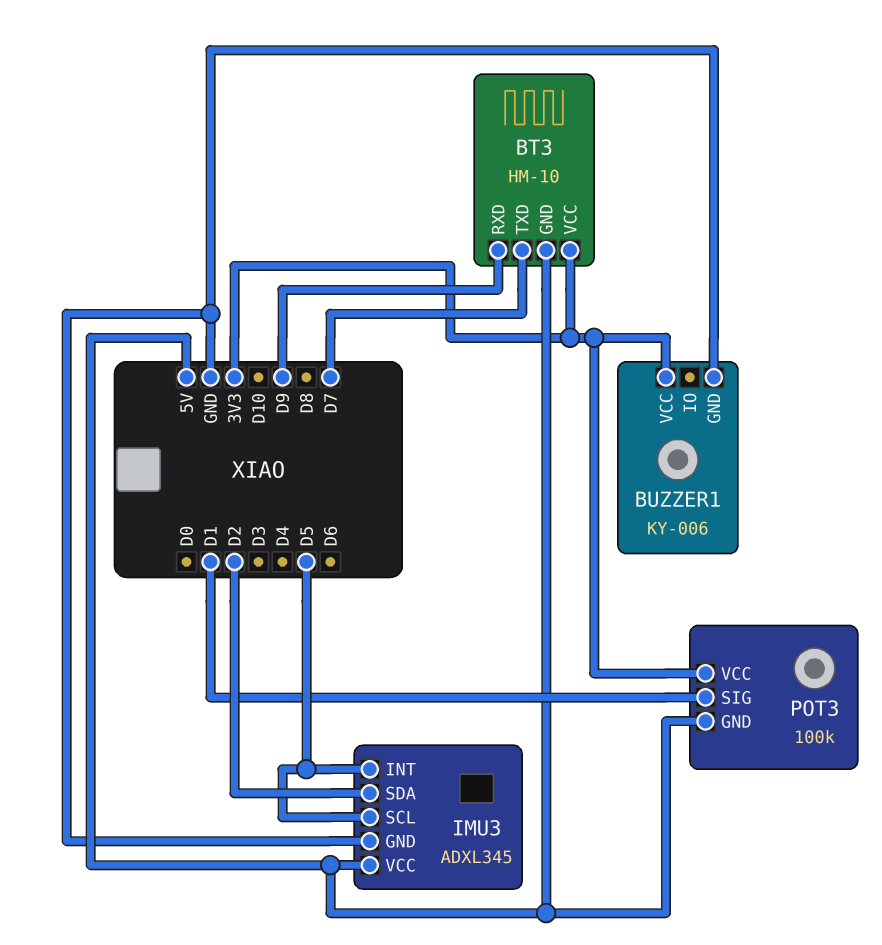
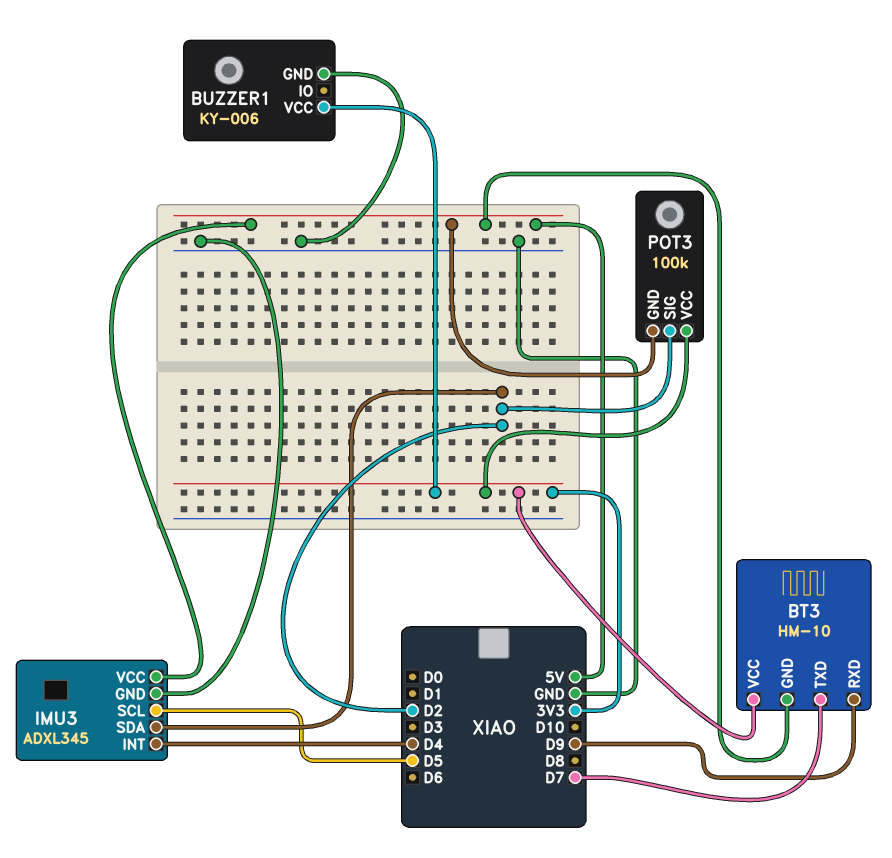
IMU3 pin INT: D5 -> D4
POT3 pin SIG: D1 -> D2

